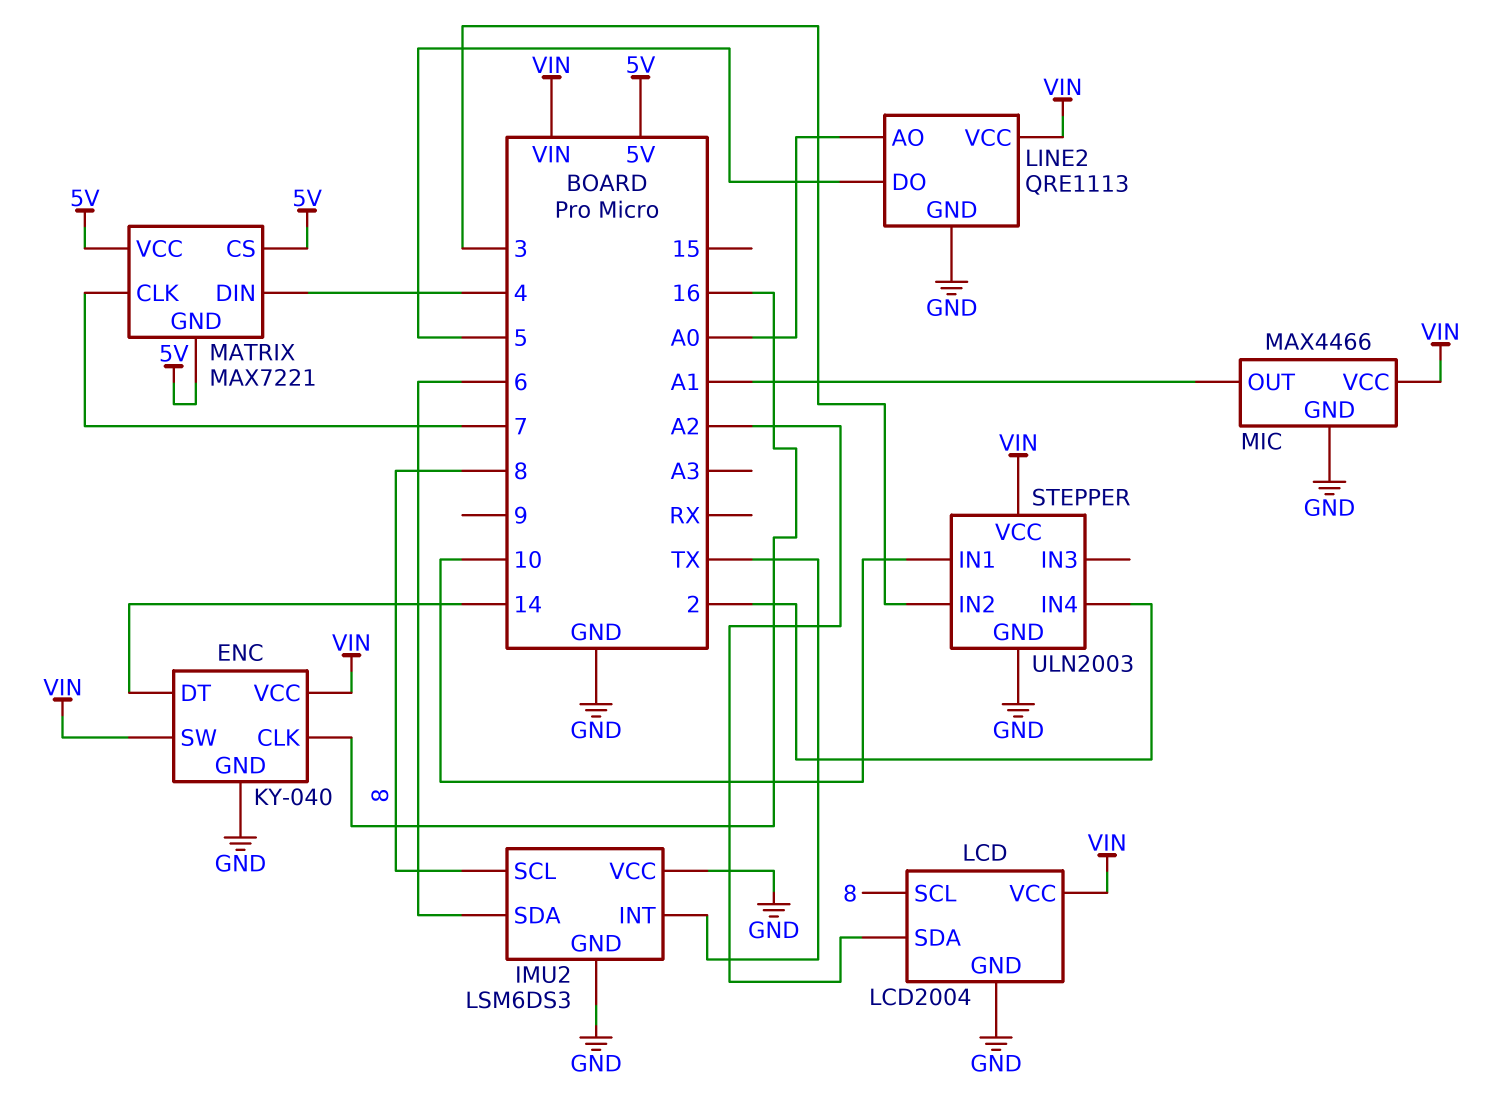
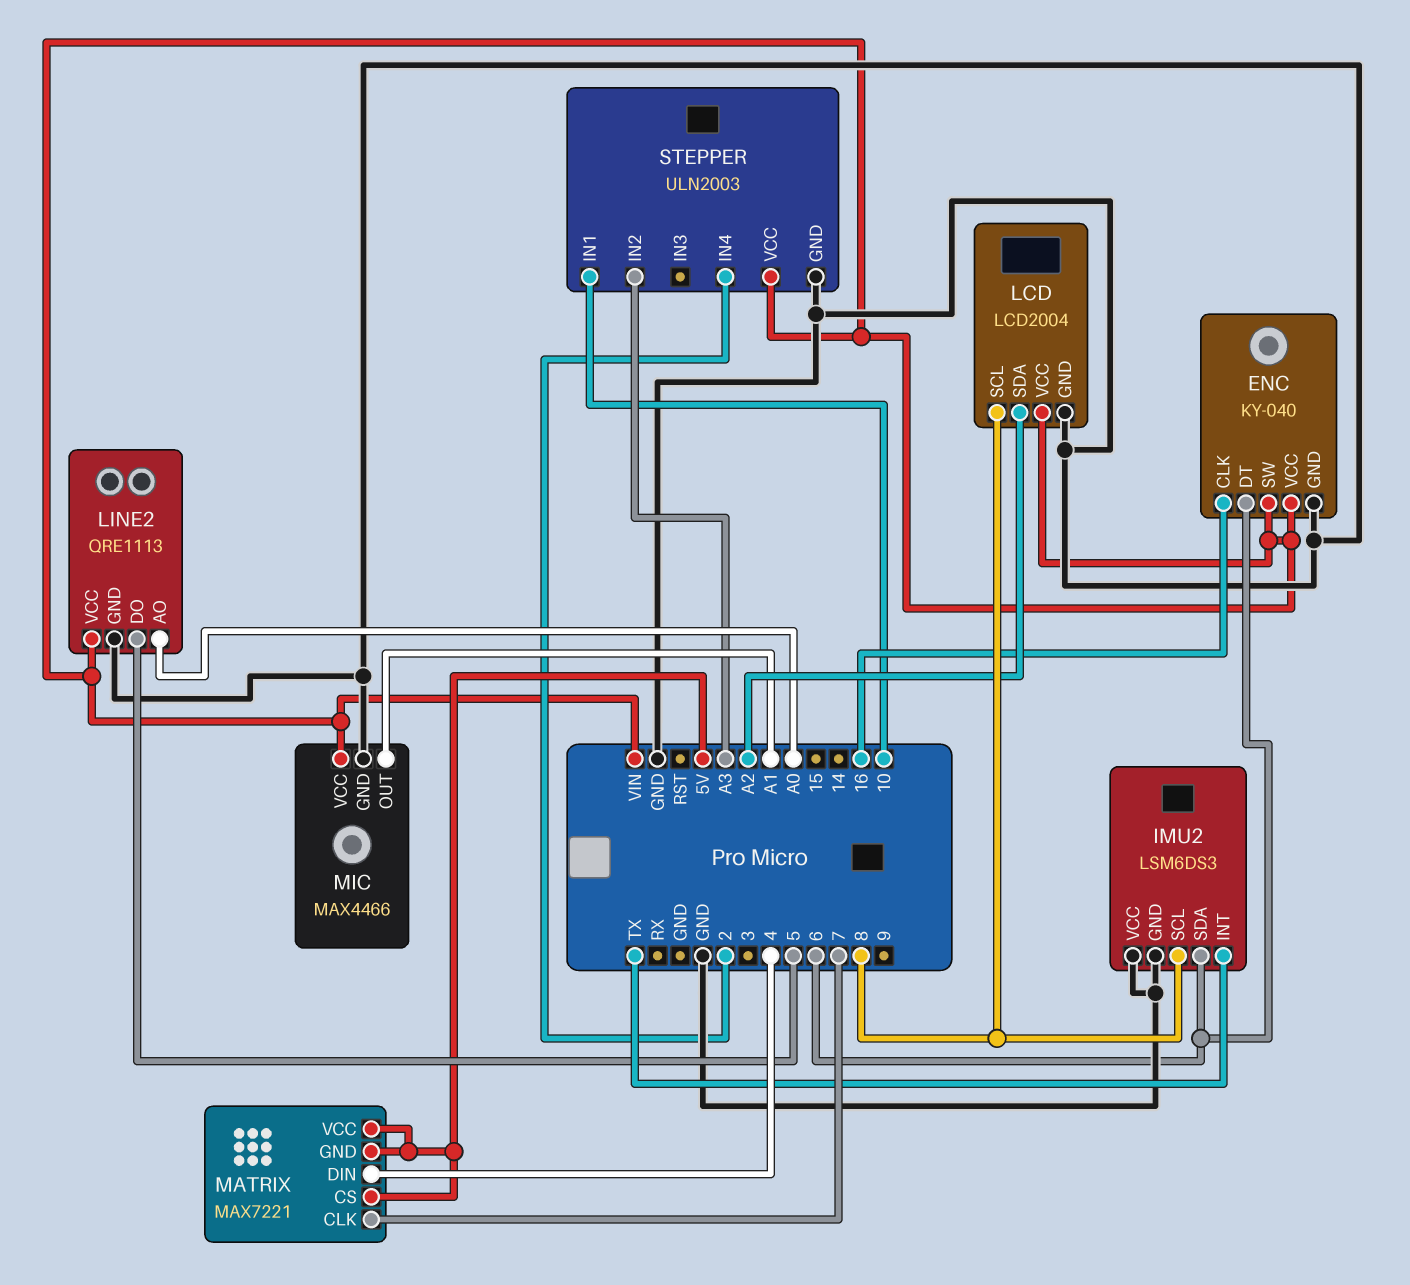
ENC pin DT: 14 -> 6
STEPPER pin IN2: 3 -> A3

